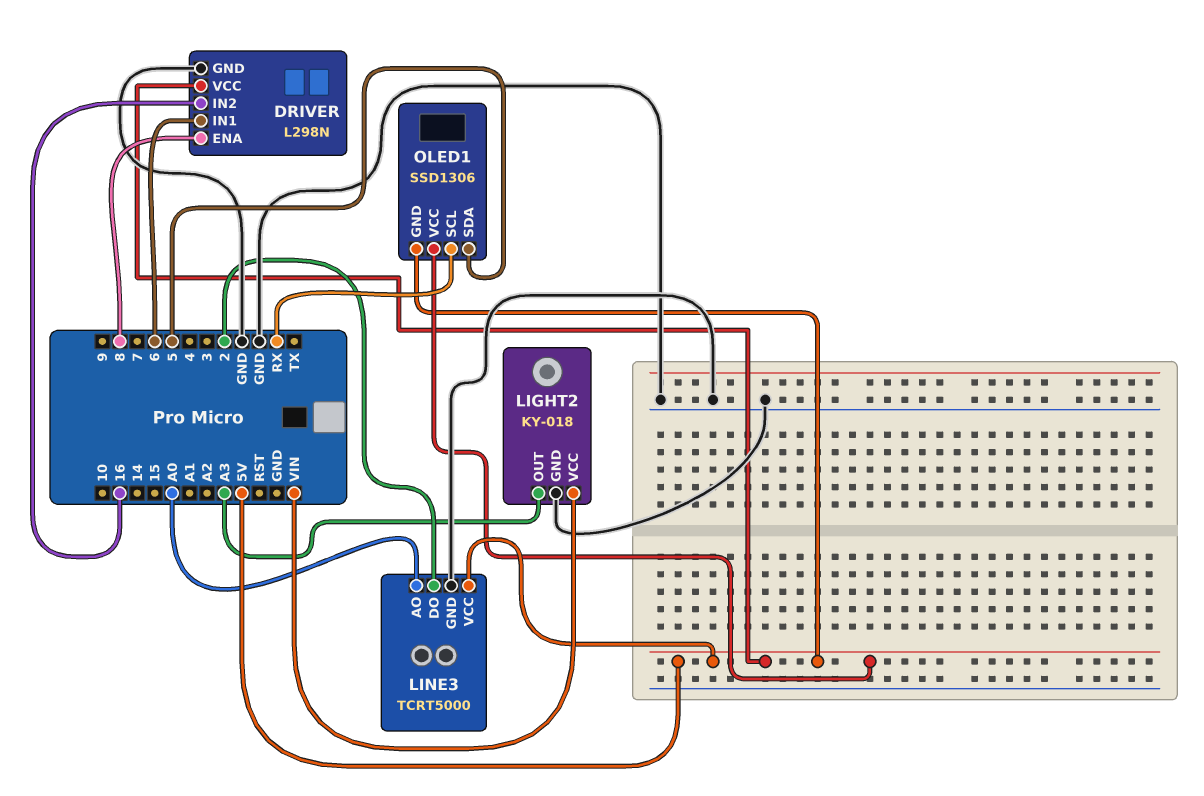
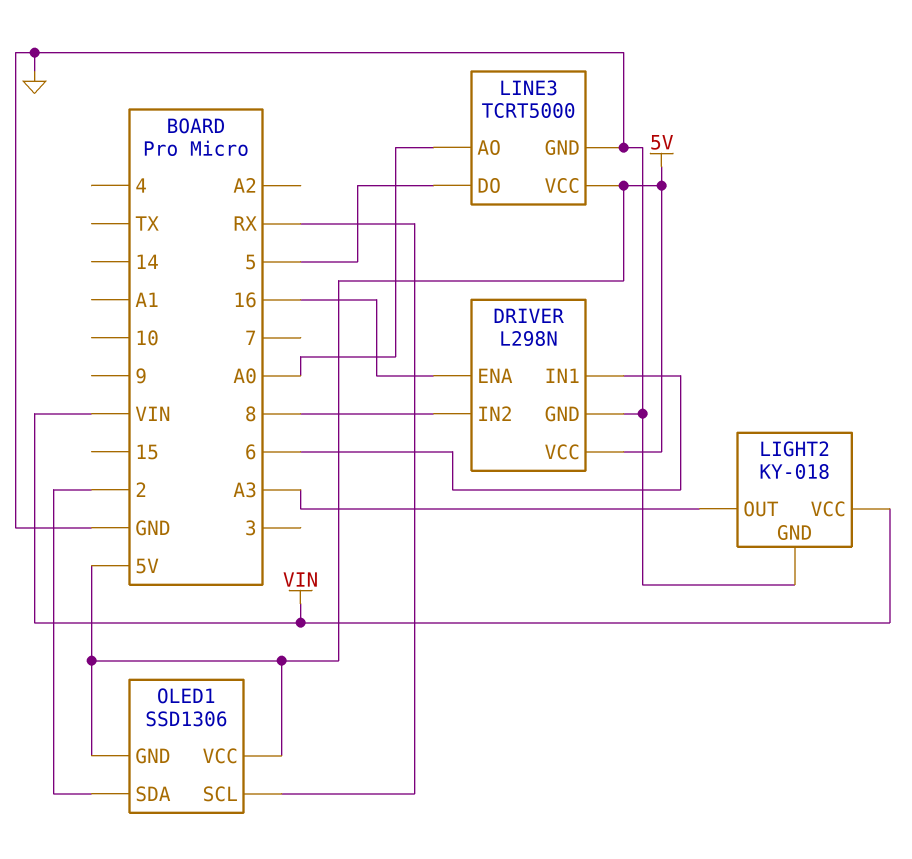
DRIVER pin ENA: 8 -> 16
DRIVER pin IN2: 16 -> 8
LINE3 pin DO: 2 -> 5
OLED1 pin SDA: 5 -> 2

